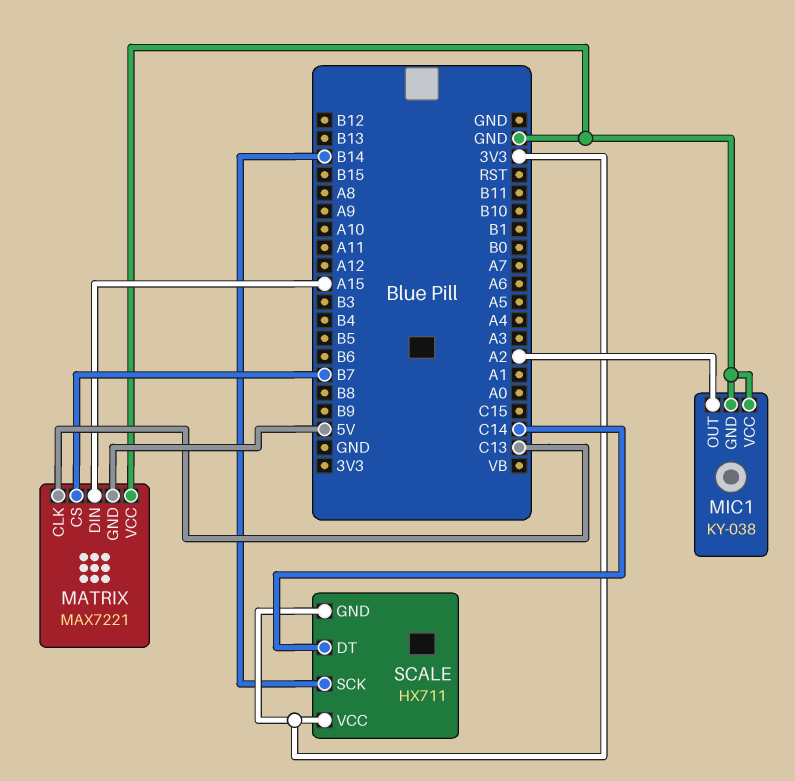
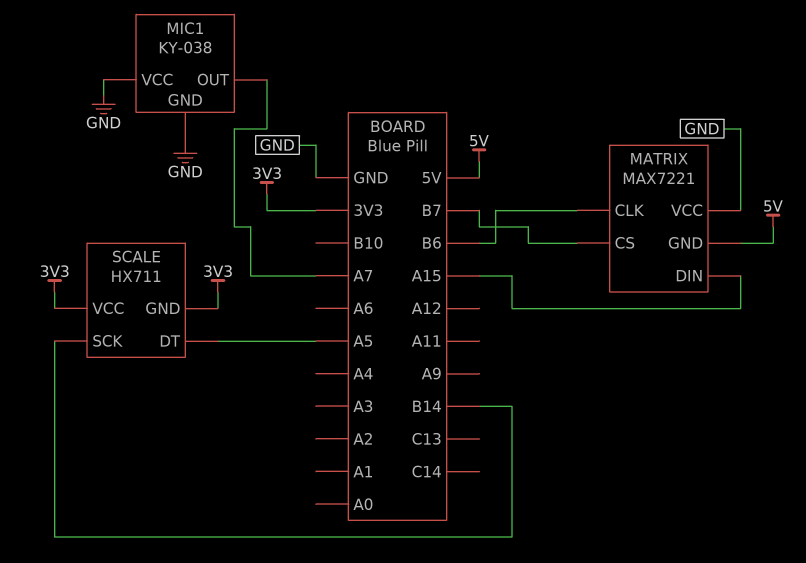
MATRIX pin CLK: C13 -> B6
MIC1 pin OUT: A2 -> A7
SCALE pin DT: C14 -> A5

